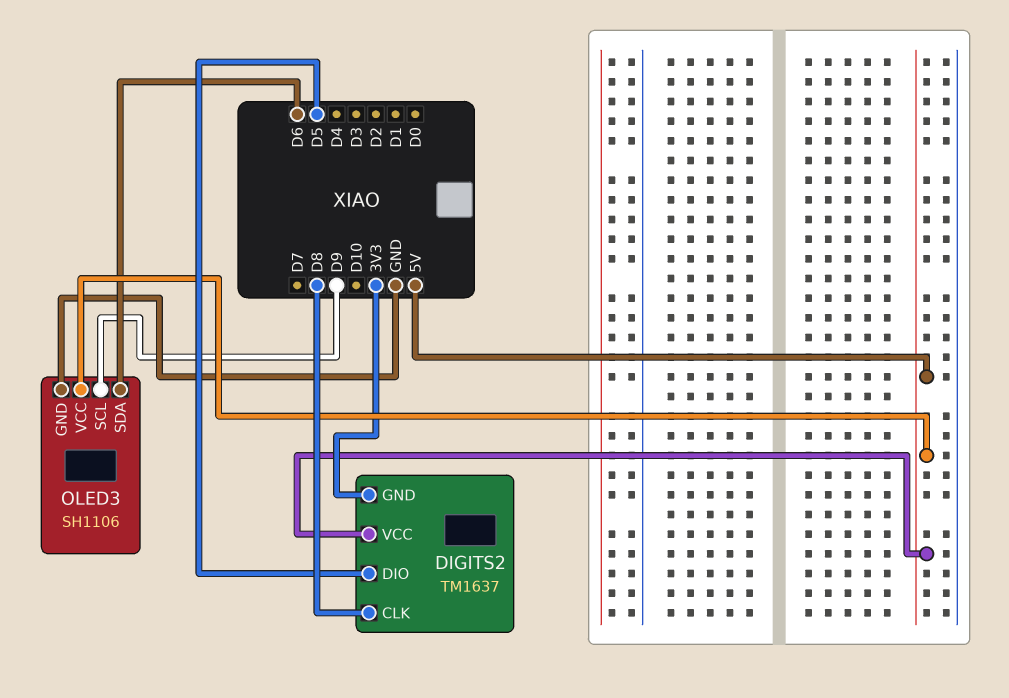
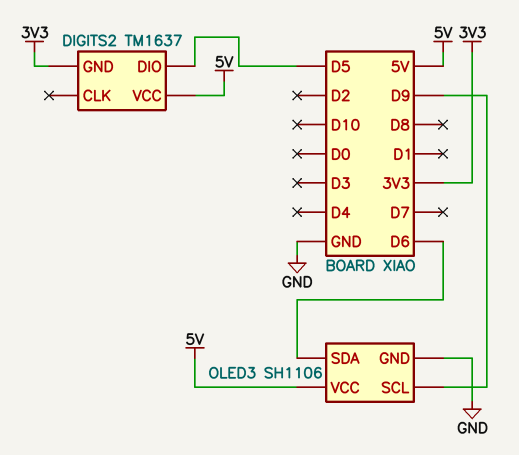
DIGITS2 pin CLK: D8 -> none

